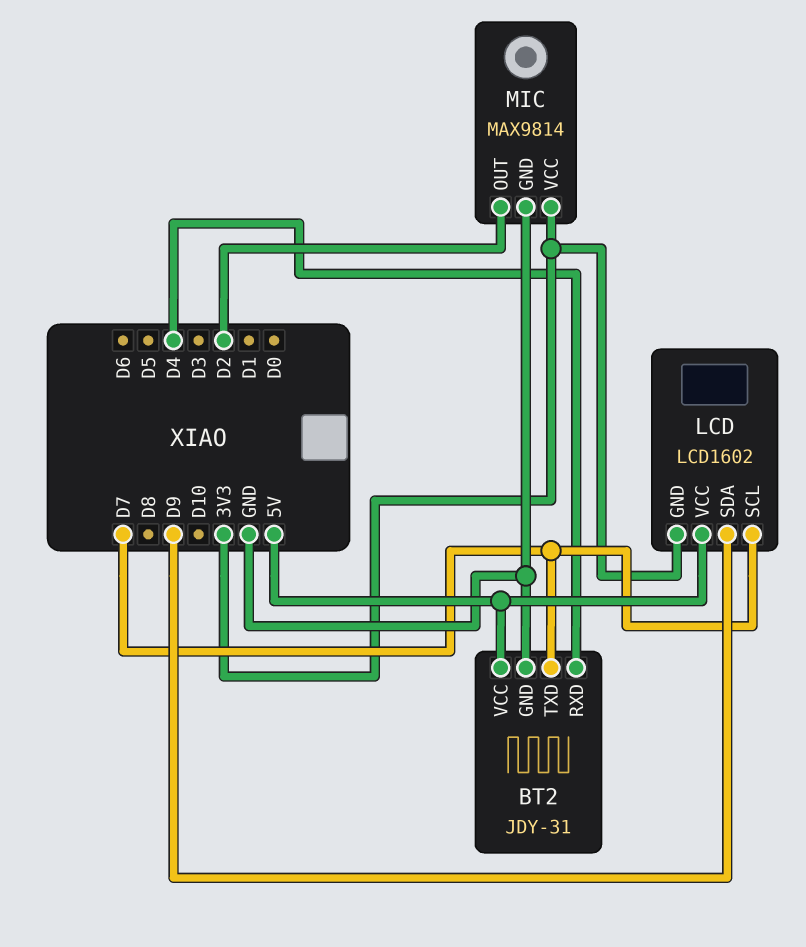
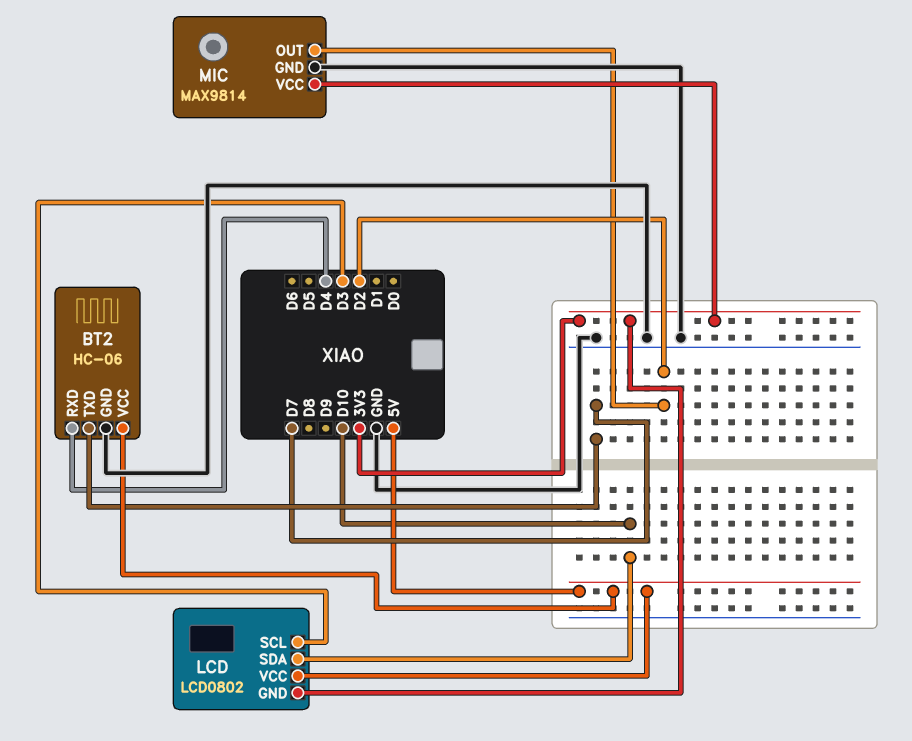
BT2: JDY-31 -> HC-06
LCD: LCD1602 -> LCD0802
LCD pin SCL: D7 -> D3
LCD pin SDA: D9 -> D10

